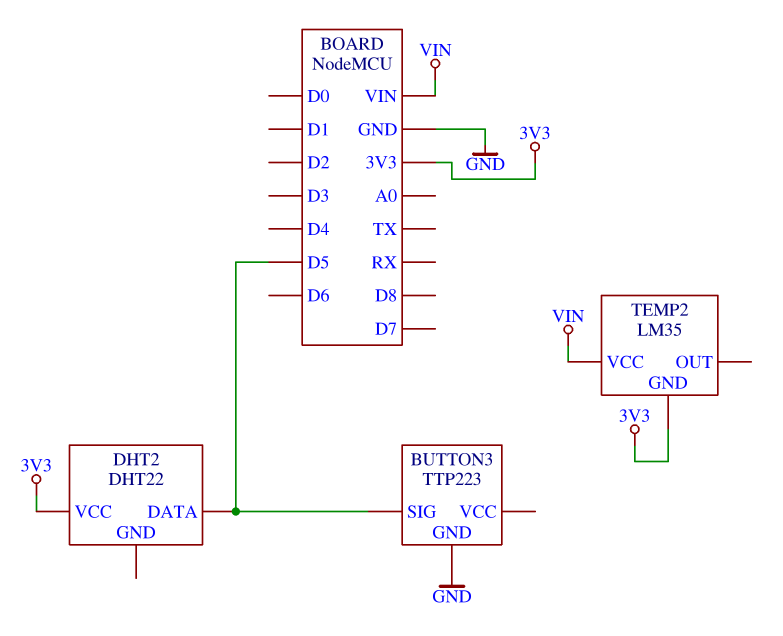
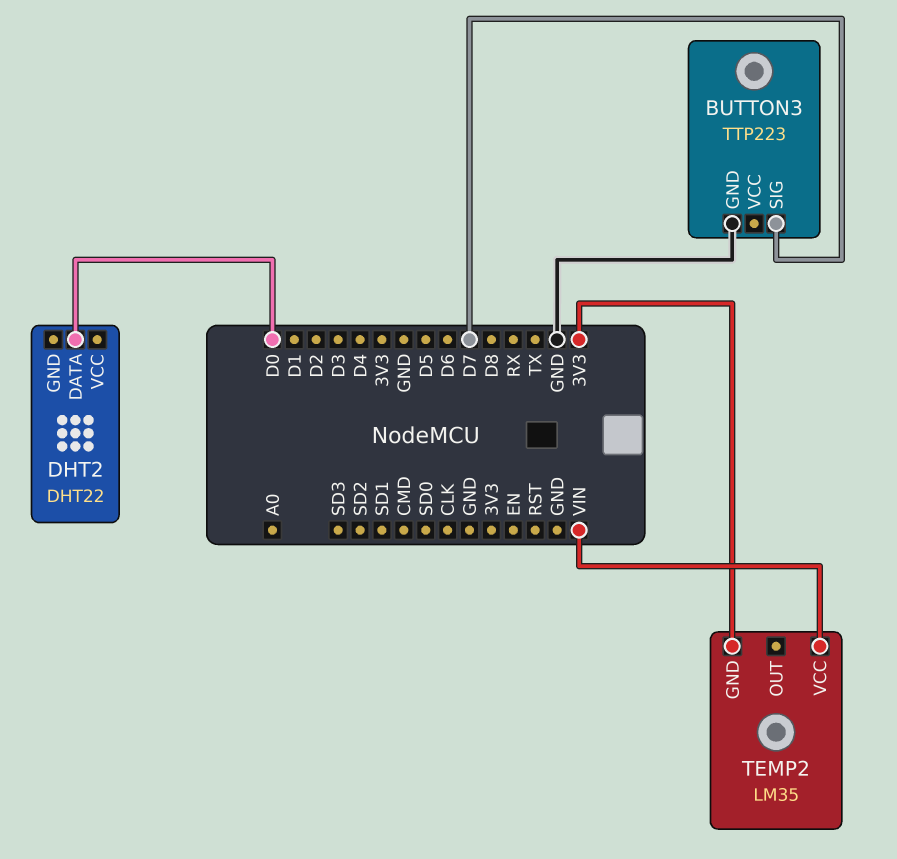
BUTTON3 pin SIG: D5 -> D7
DHT2 pin DATA: D5 -> D0
DHT2 pin VCC: 3V3 -> none

